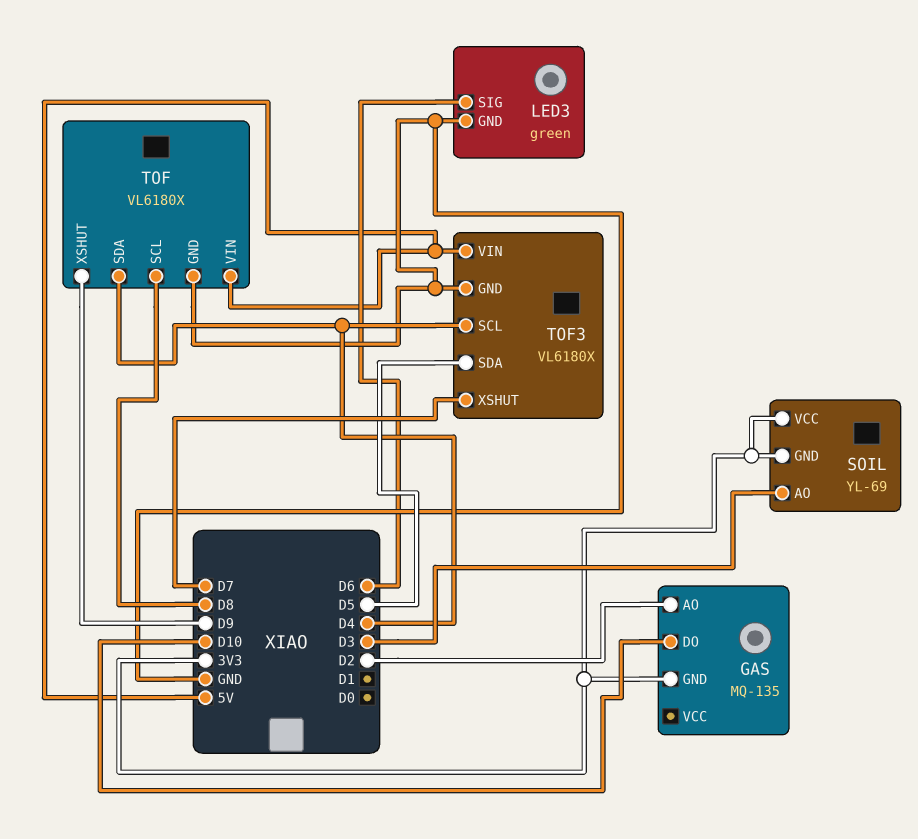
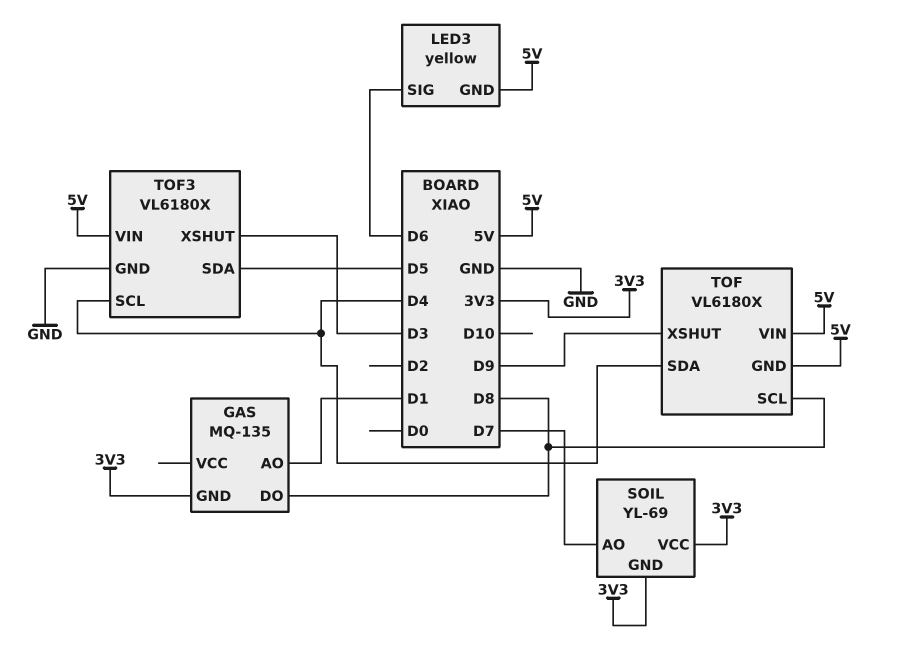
GAS pin AO: D2 -> D1
GAS pin DO: D10 -> D8
LED3: green -> yellow
LED3 pin GND: GND -> 5V
SOIL pin AO: D3 -> D7
TOF pin GND: GND -> 5V
TOF3 pin XSHUT: D7 -> D3

